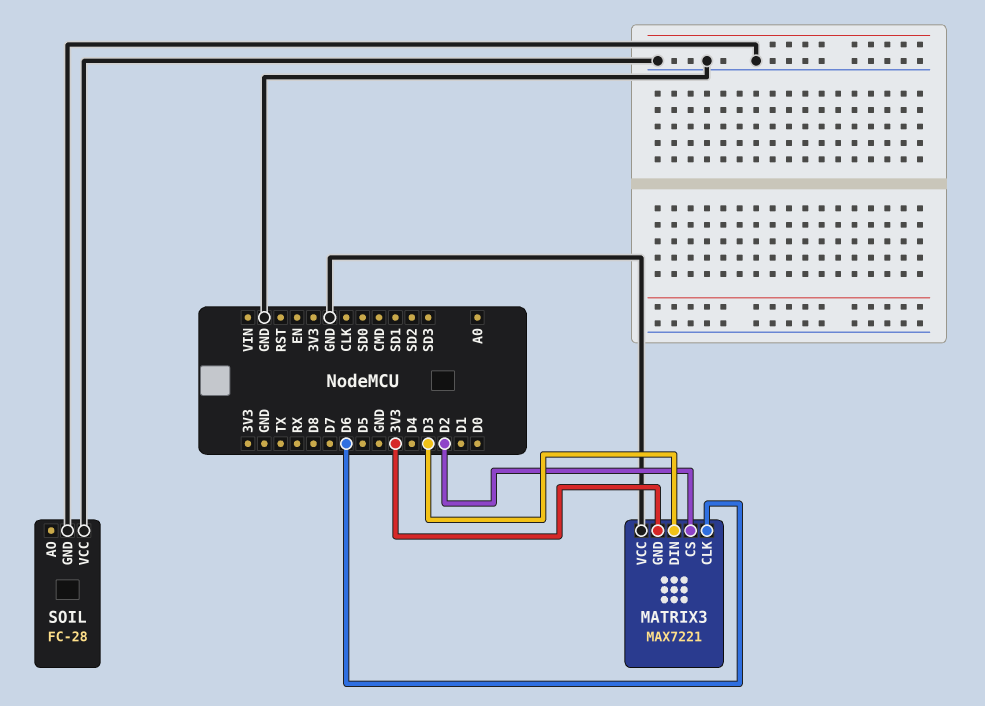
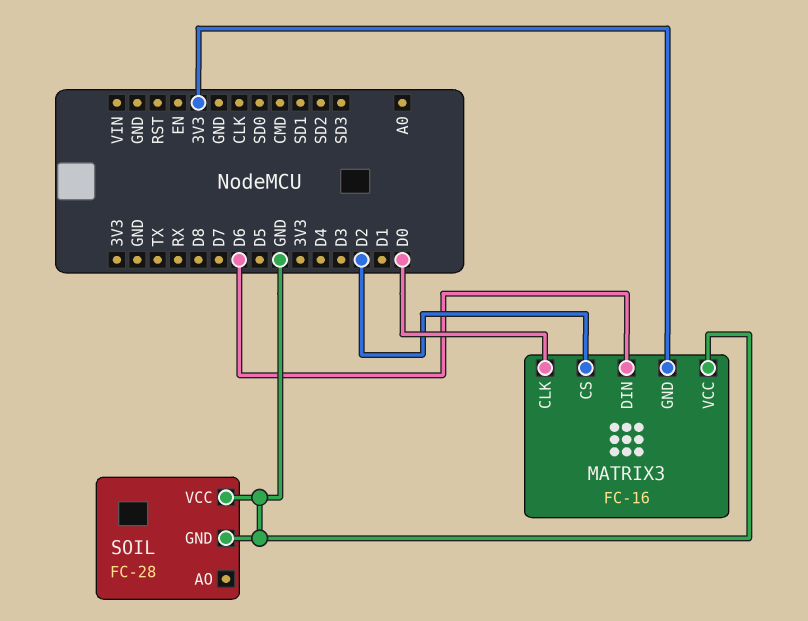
MATRIX3: MAX7221 -> FC-16
MATRIX3 pin CLK: D6 -> D0
MATRIX3 pin DIN: D3 -> D6

